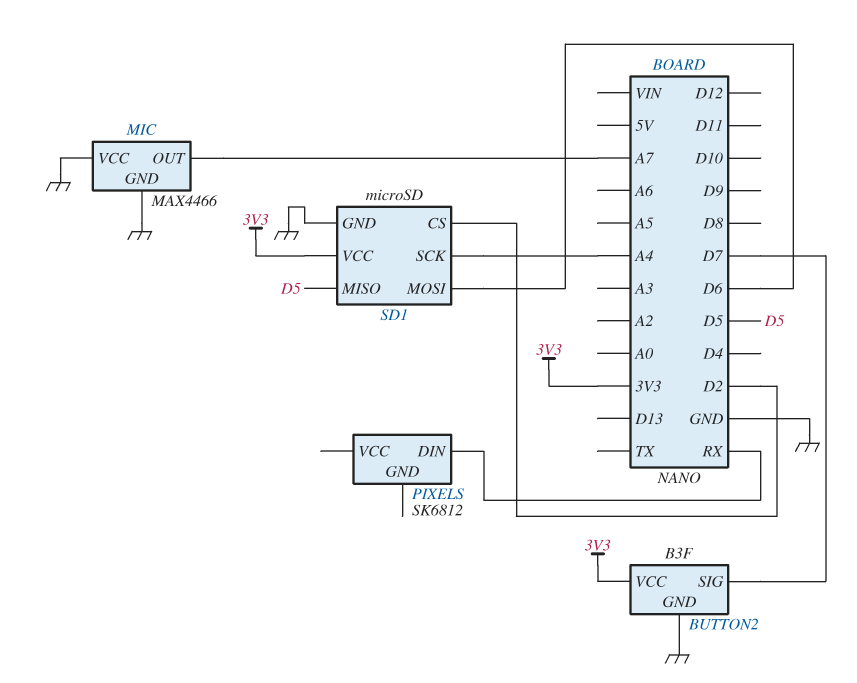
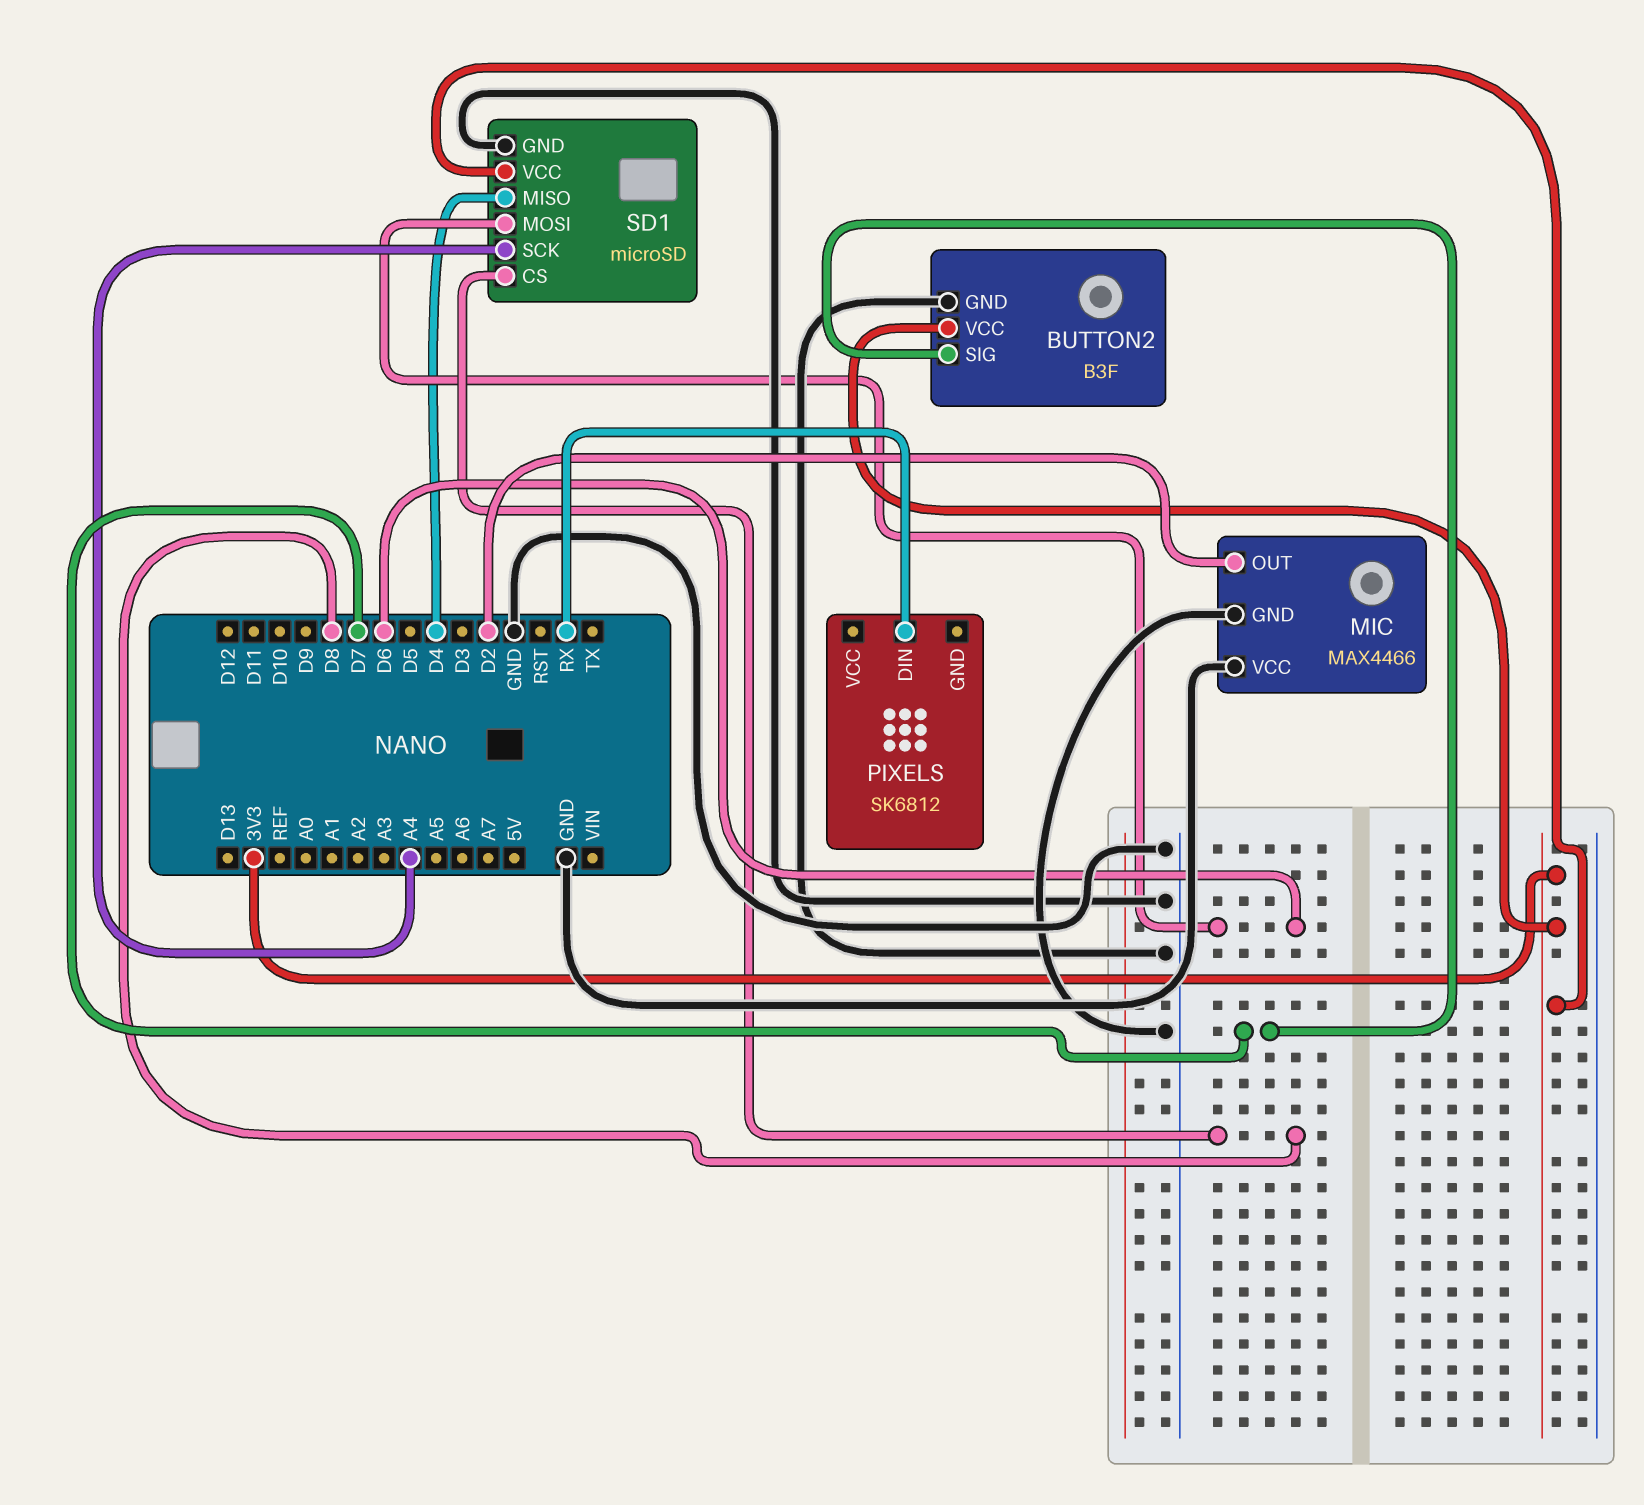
MIC pin OUT: A7 -> D2
SD1 pin CS: D2 -> D8
SD1 pin MISO: D5 -> D4

